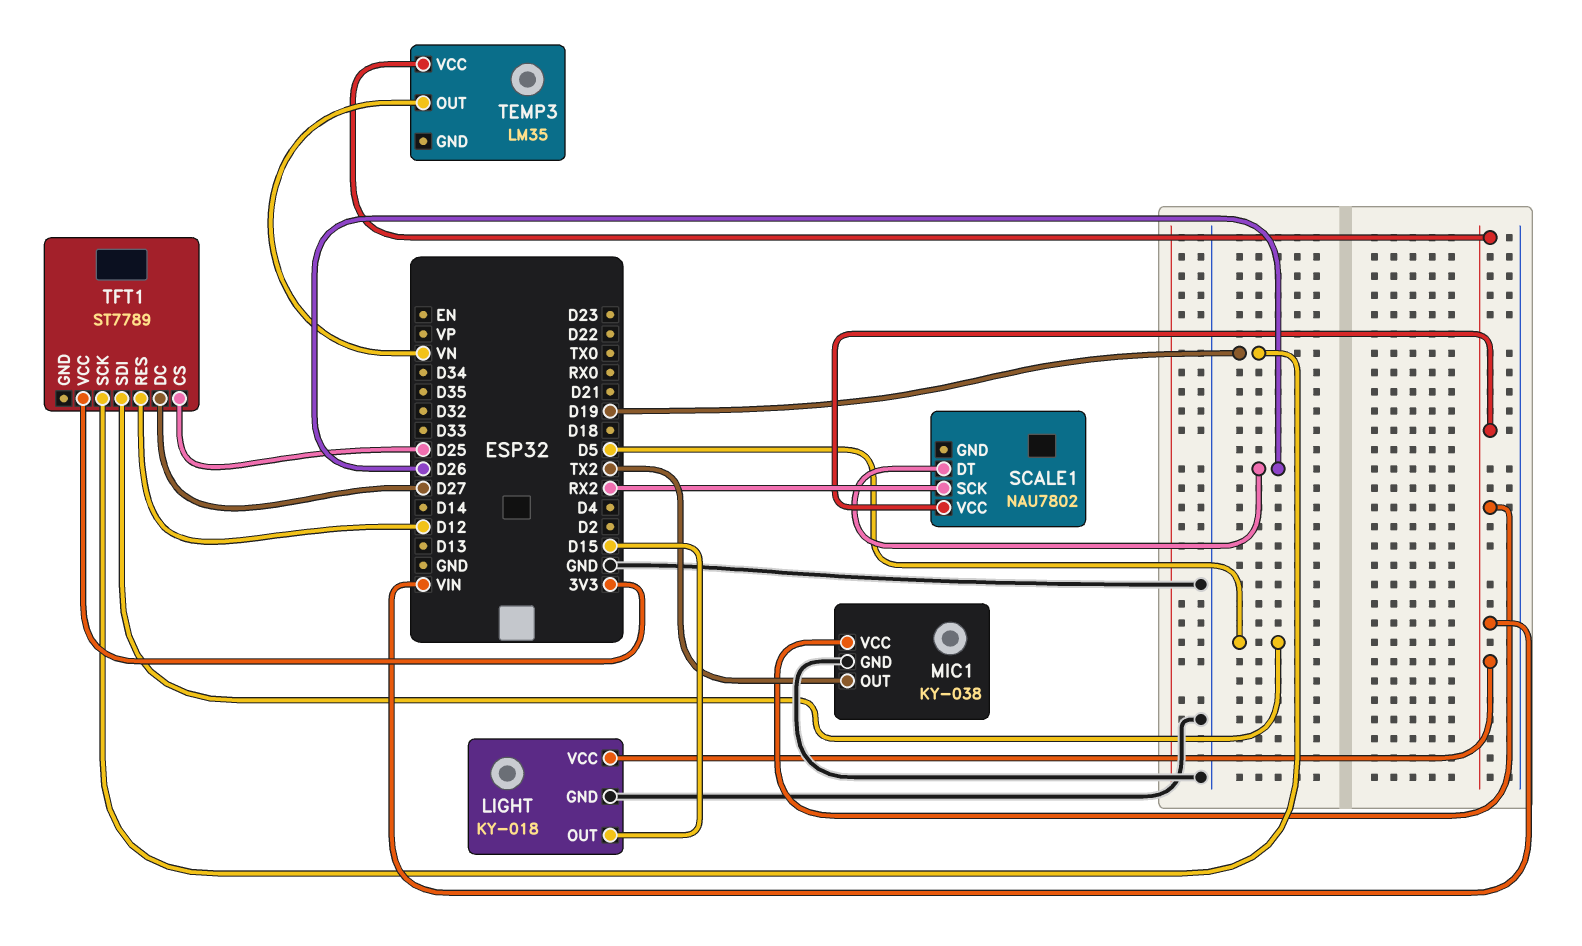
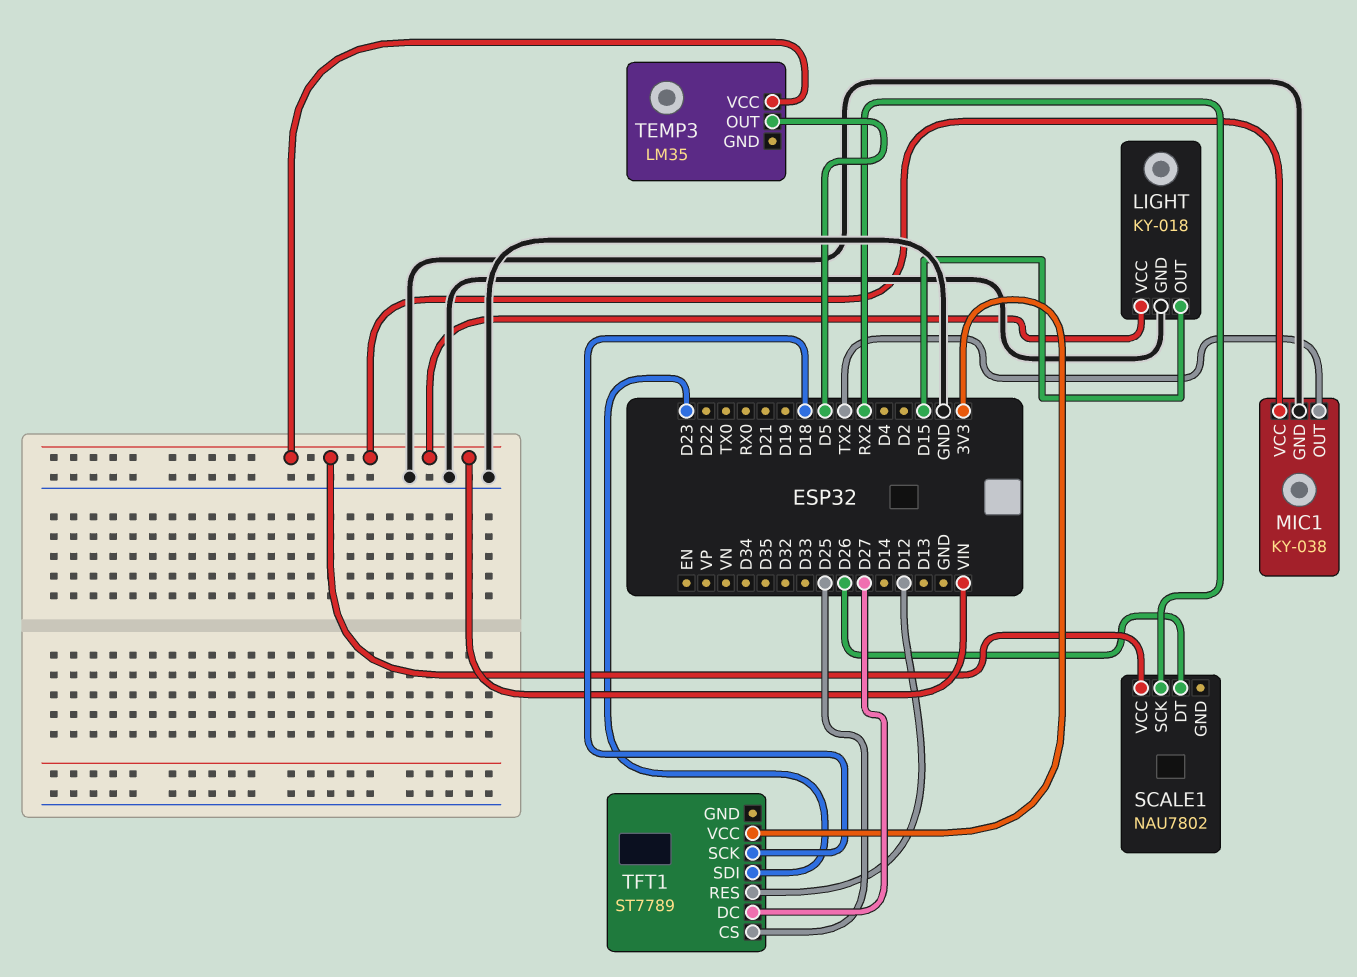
TEMP3 pin OUT: VN -> D5
TFT1 pin SCK: D19 -> D18
TFT1 pin SDI: D5 -> D23

